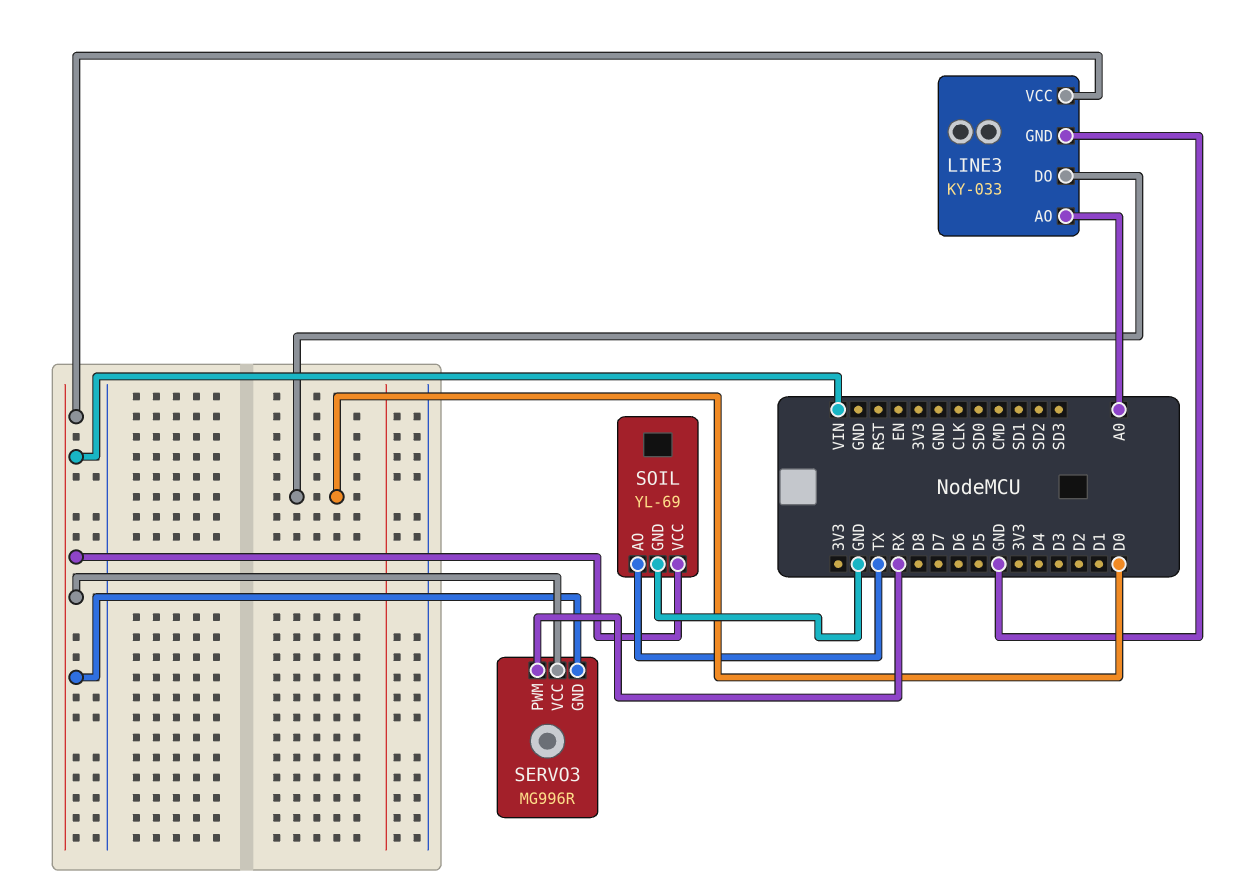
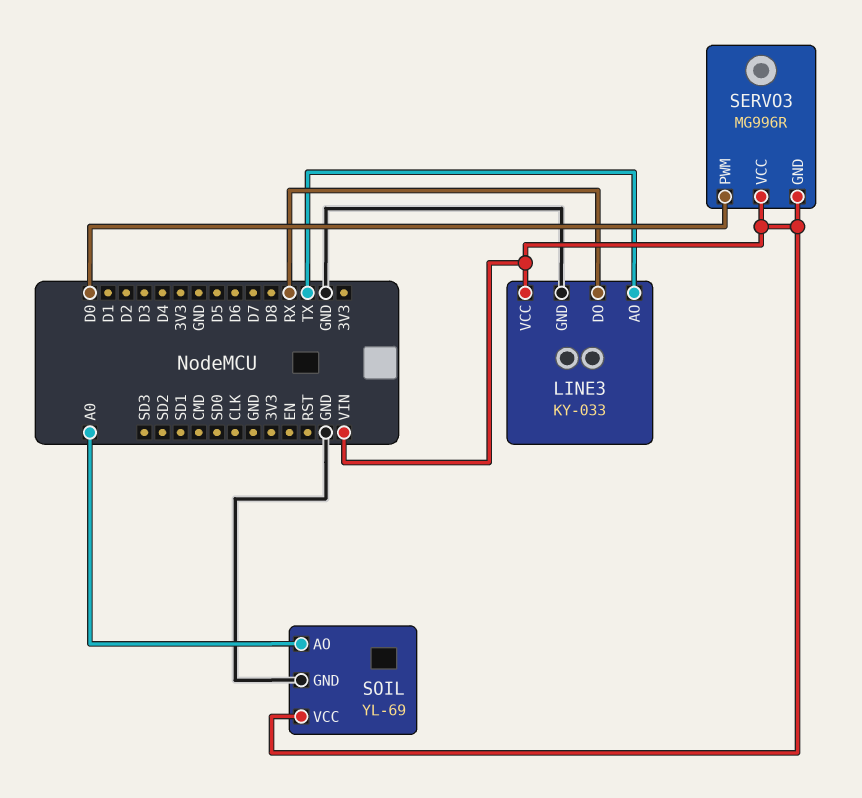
LINE3 pin AO: A0 -> TX
LINE3 pin DO: D0 -> RX
SERVO3 pin PWM: RX -> D0
SOIL pin AO: TX -> A0

